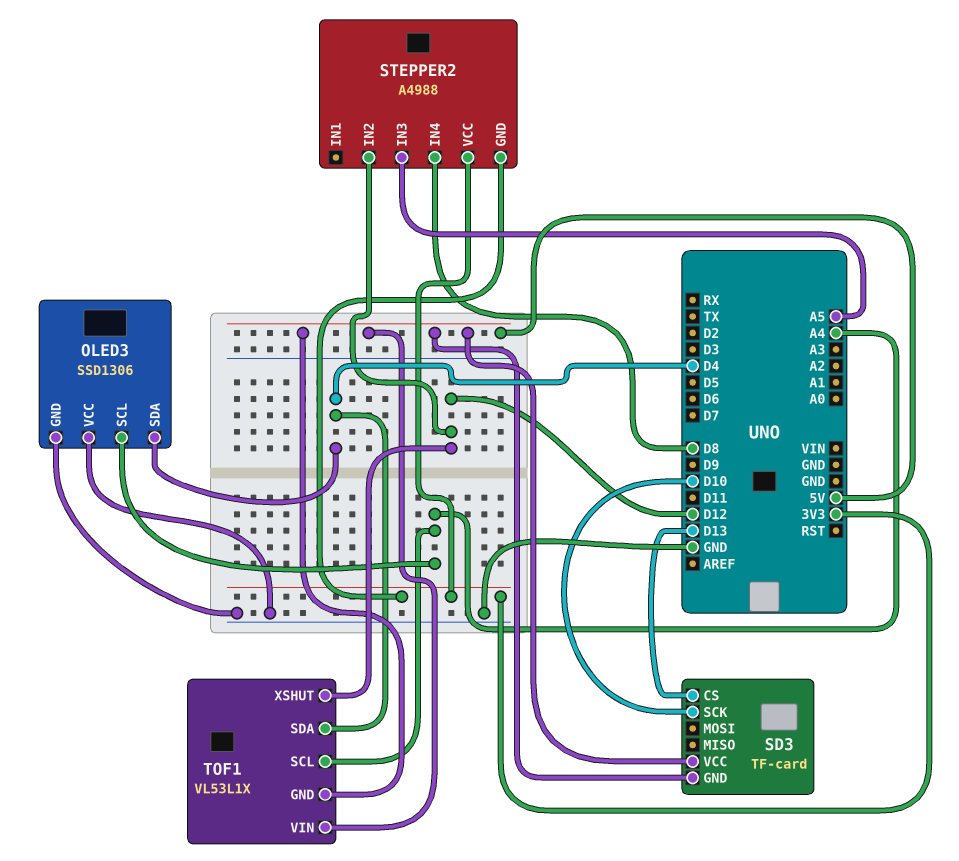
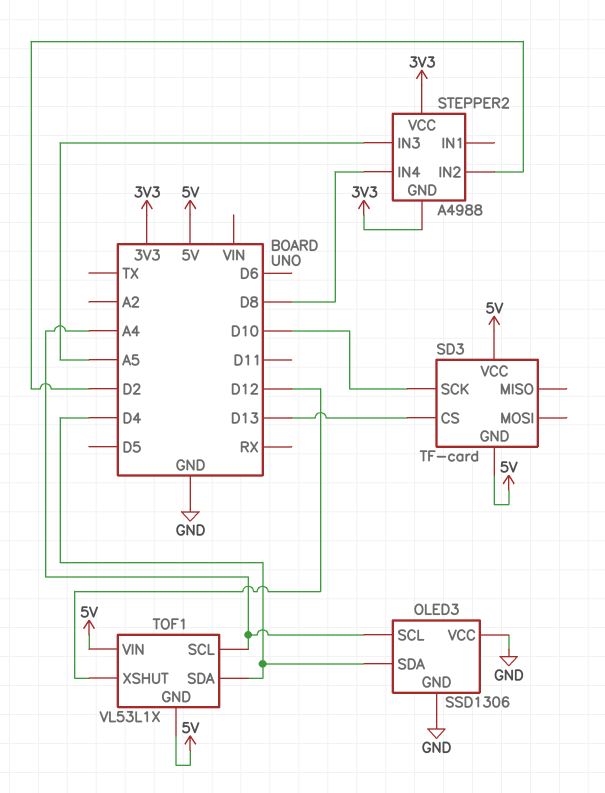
STEPPER2 pin IN2: D12 -> D2

